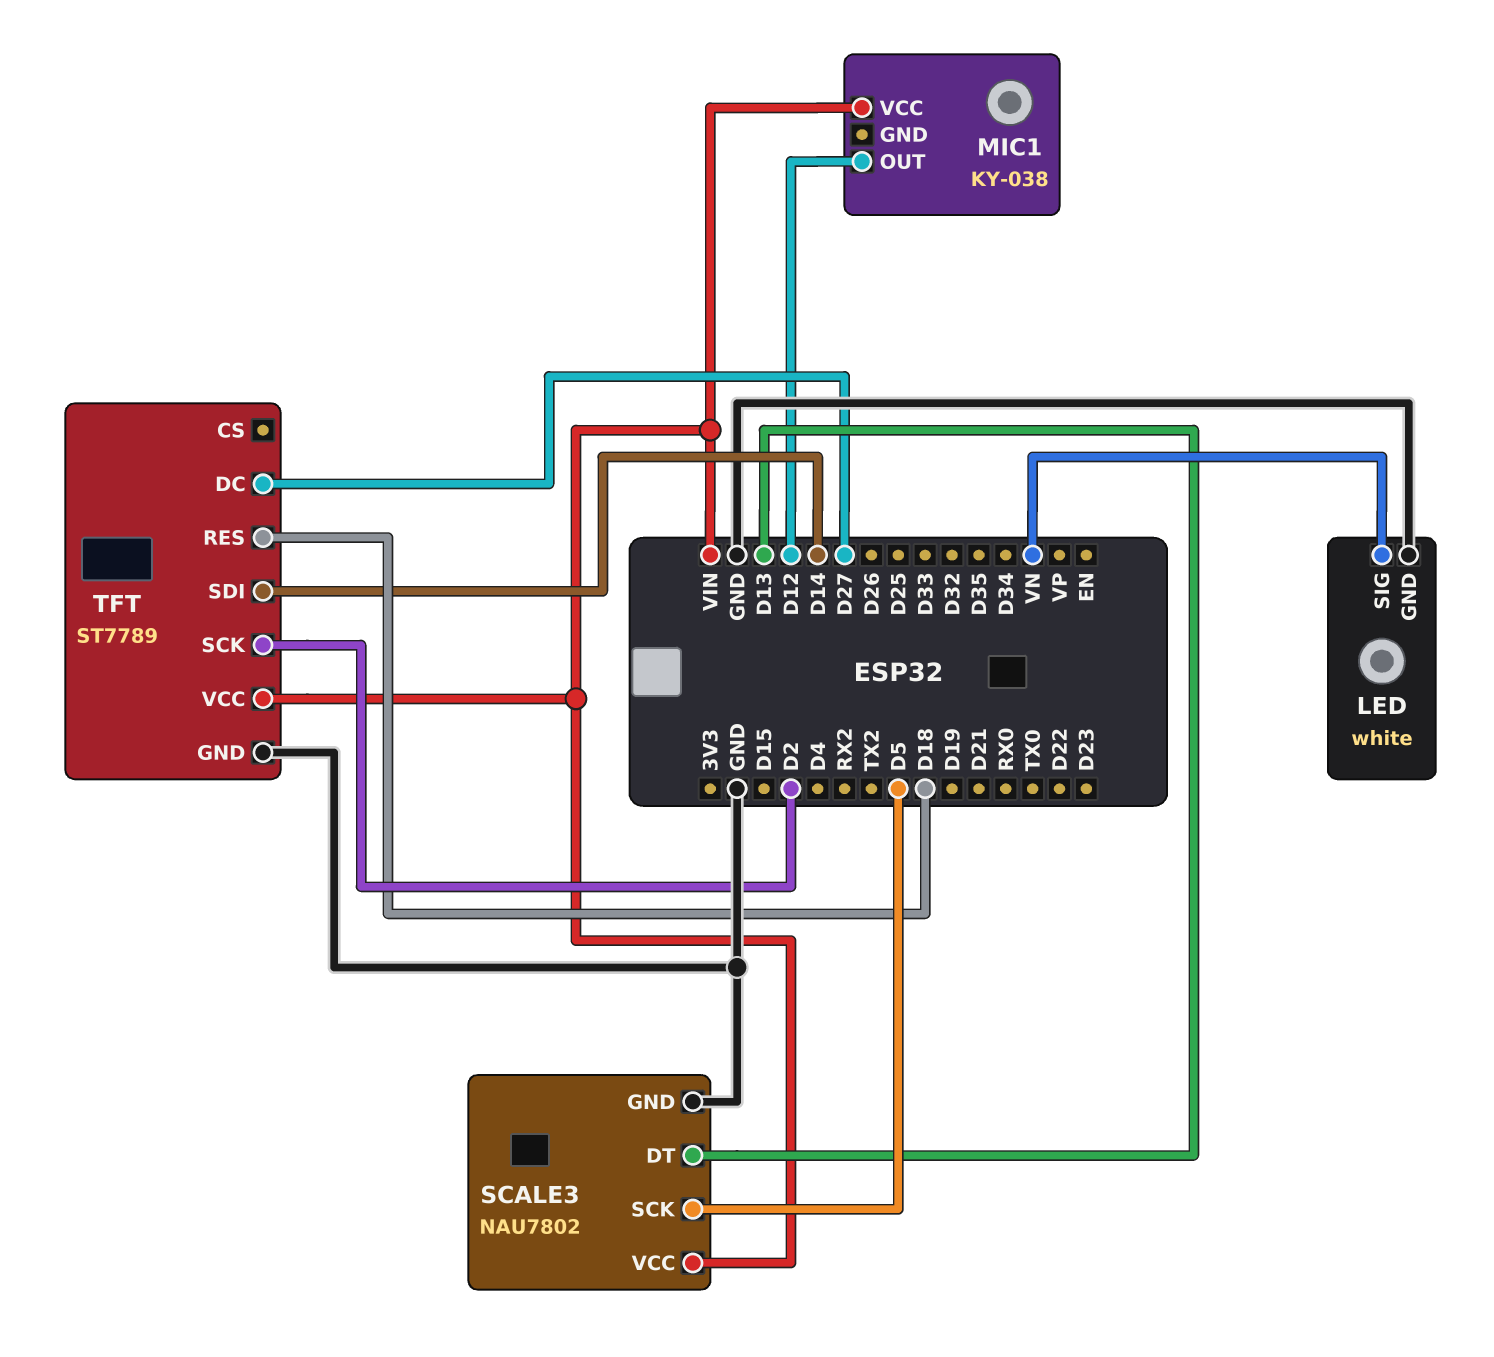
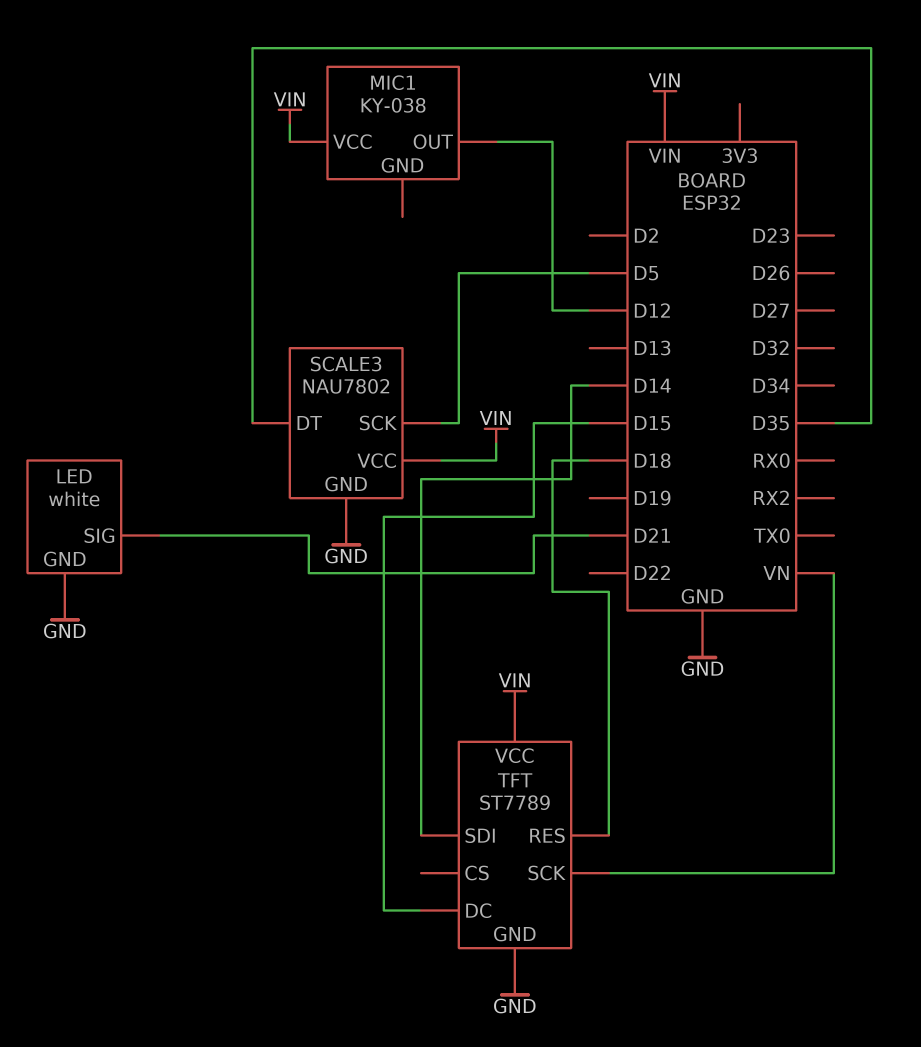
LED pin SIG: VN -> D21
SCALE3 pin DT: D13 -> D35
TFT pin DC: D27 -> D15
TFT pin SCK: D2 -> VN

